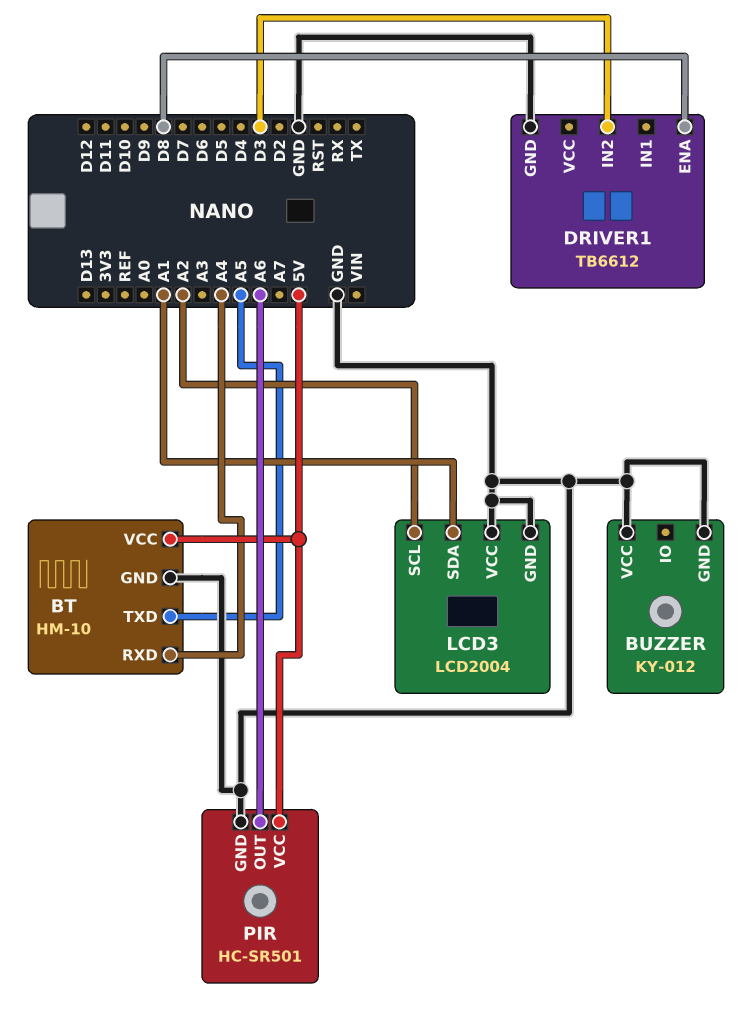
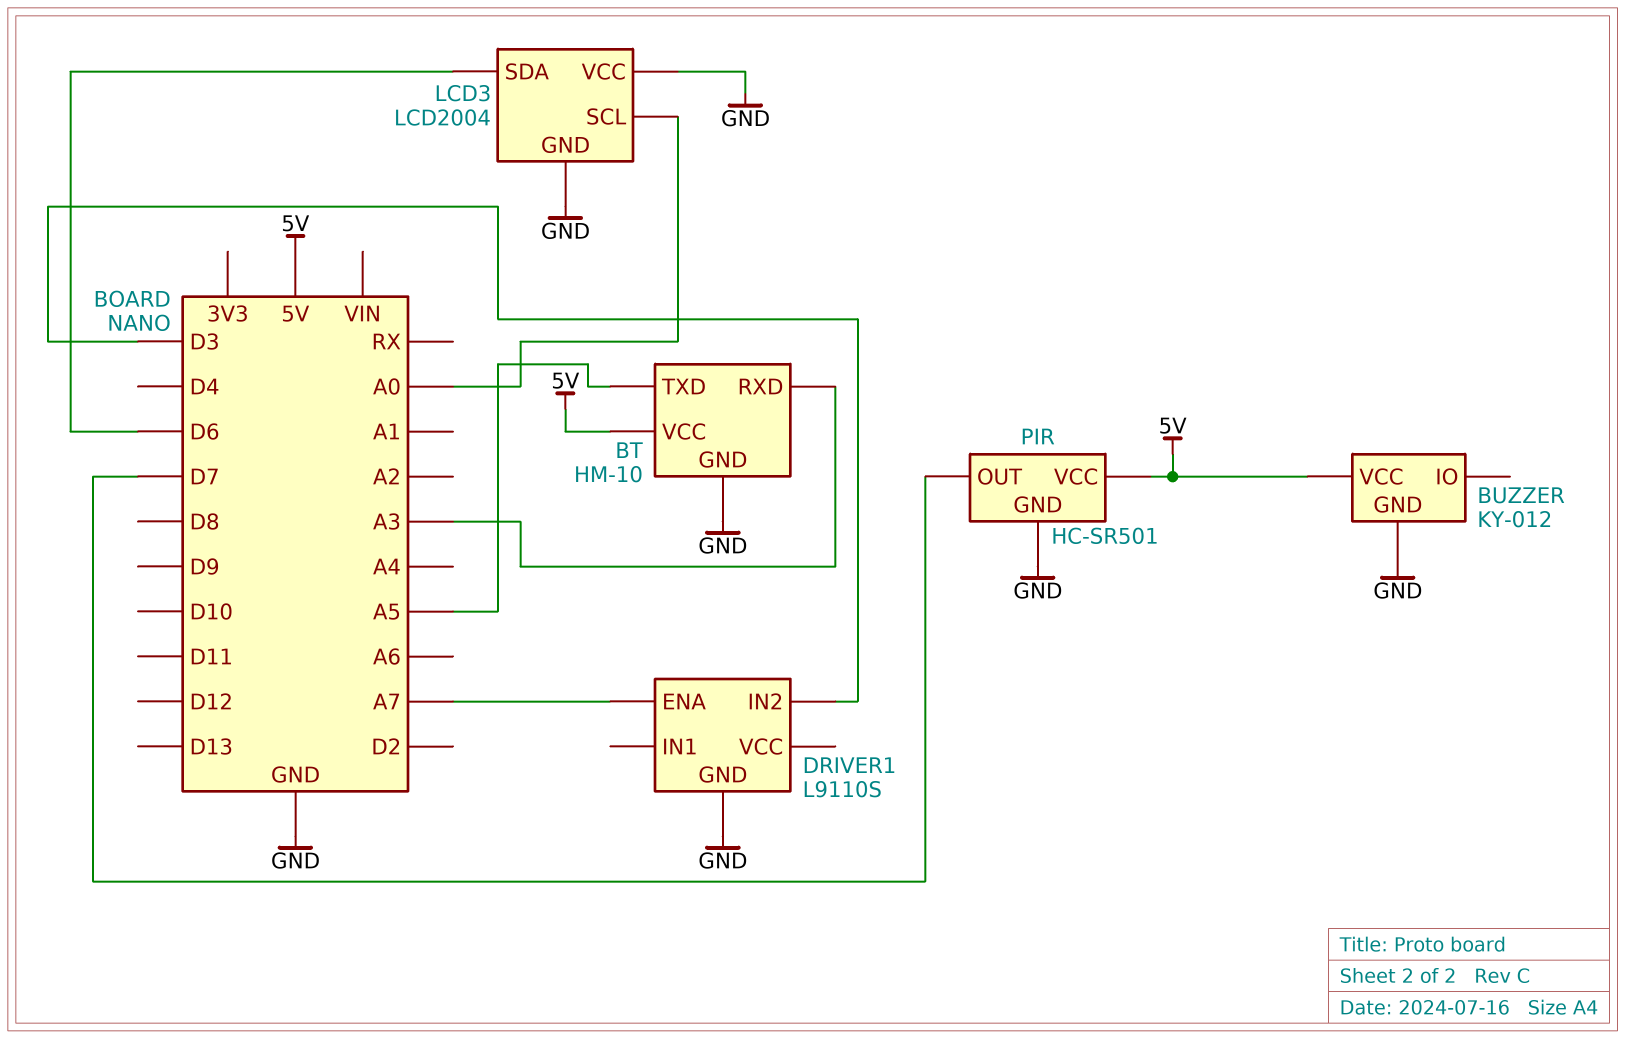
BT pin RXD: A4 -> A3
BUZZER pin VCC: GND -> 5V
DRIVER1: TB6612 -> L9110S
DRIVER1 pin ENA: D8 -> A7
LCD3 pin SCL: A2 -> A0
LCD3 pin SDA: A1 -> D6
PIR pin OUT: A6 -> D7

